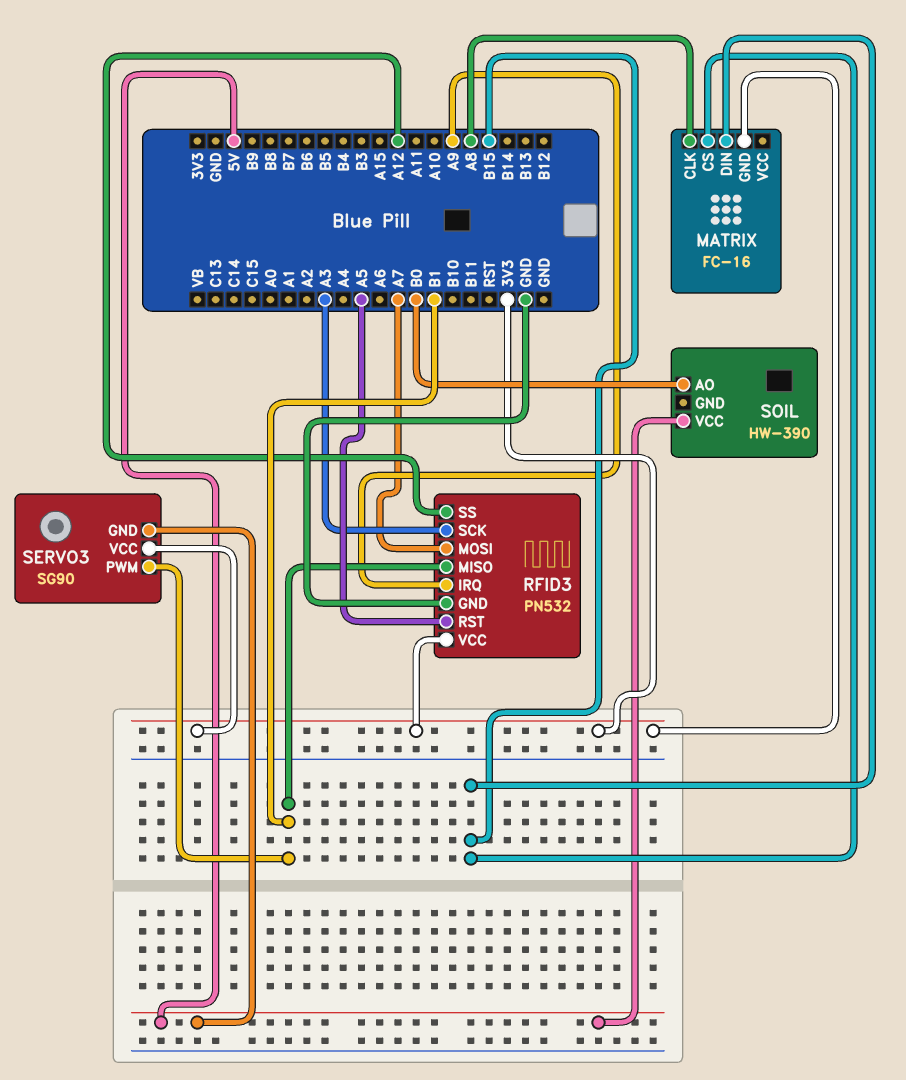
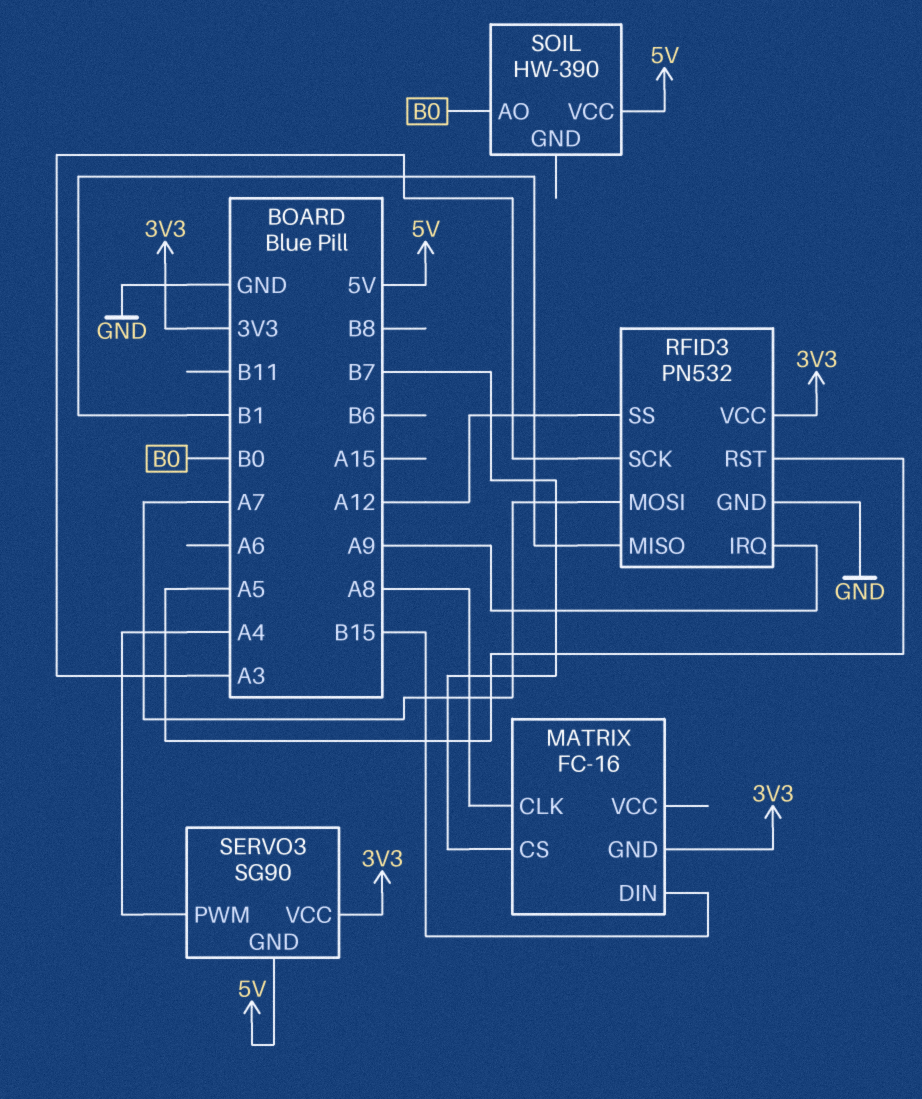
MATRIX pin CS: B15 -> B7
SERVO3 pin PWM: B1 -> A4

